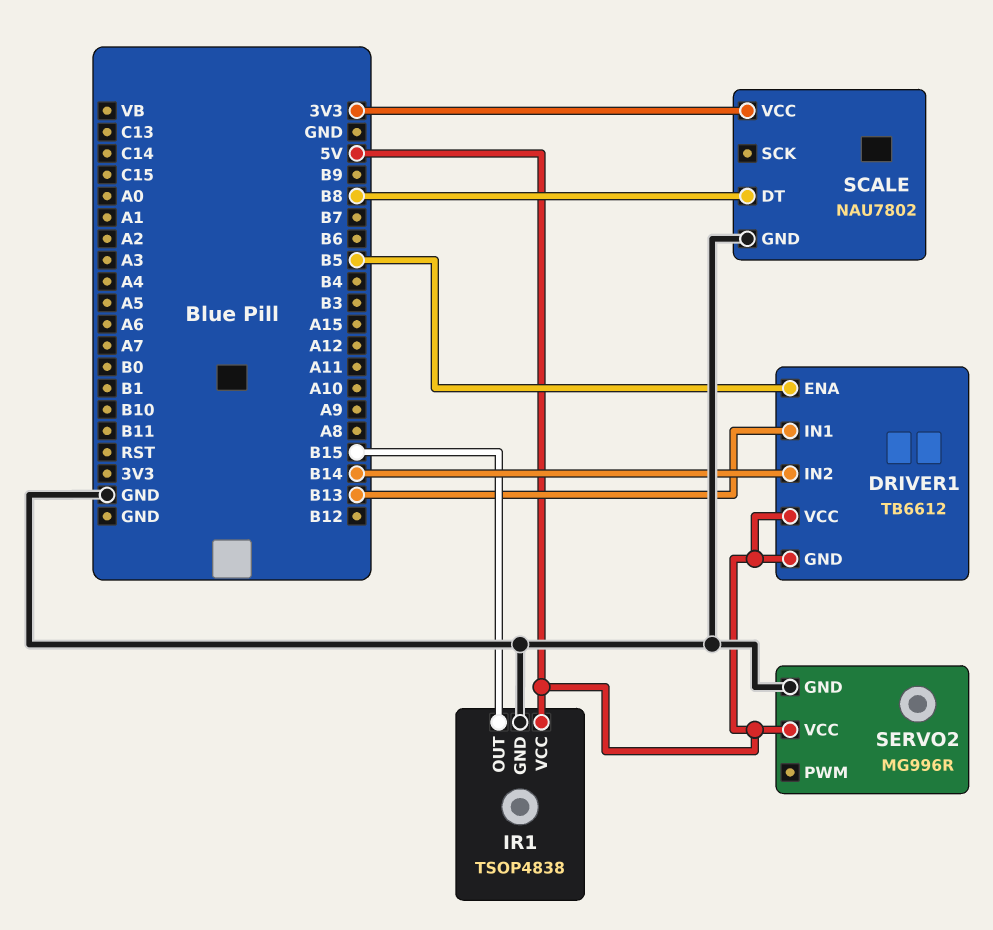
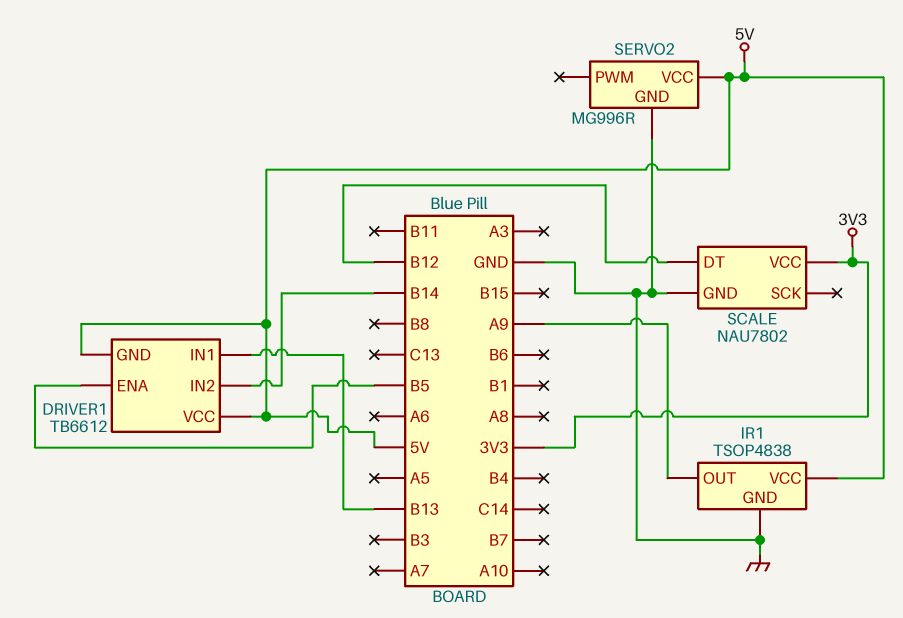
IR1 pin OUT: B15 -> A9
SCALE pin DT: B8 -> B12

